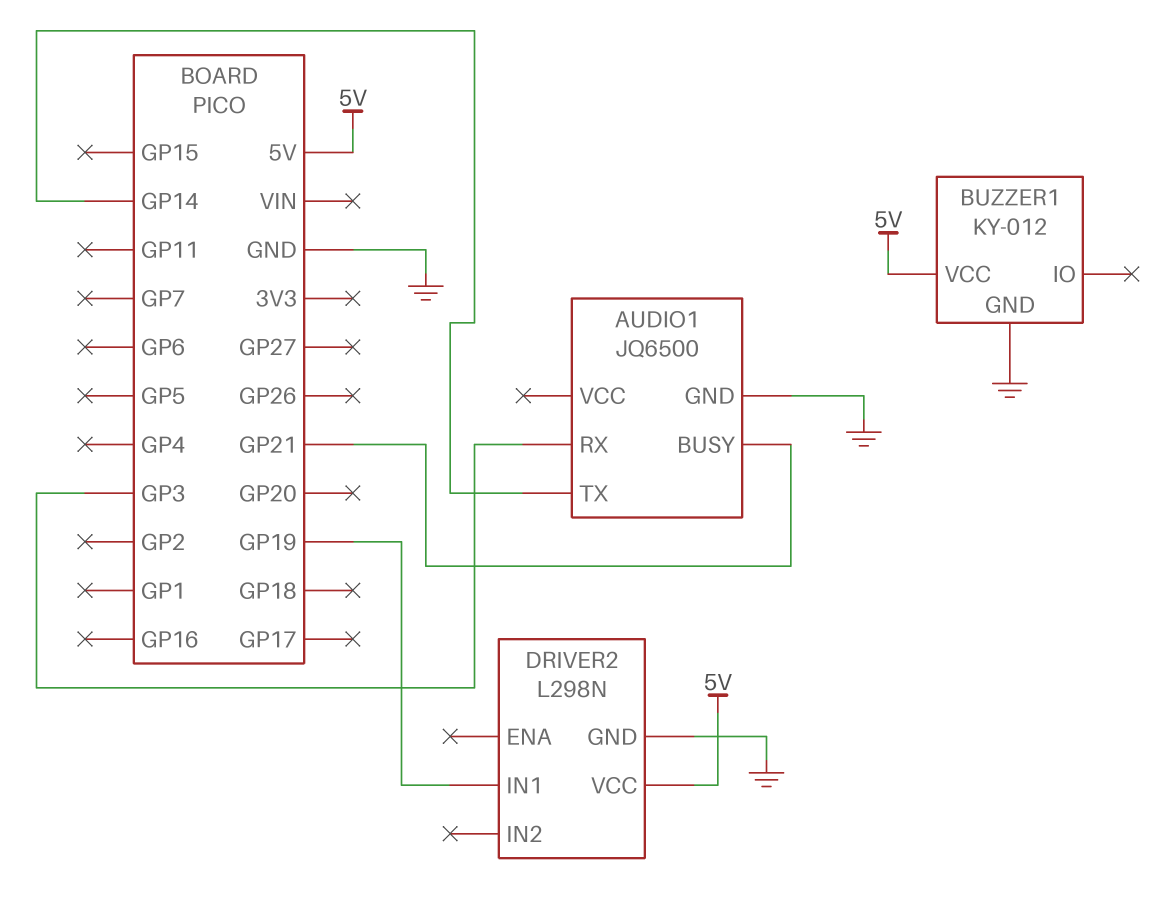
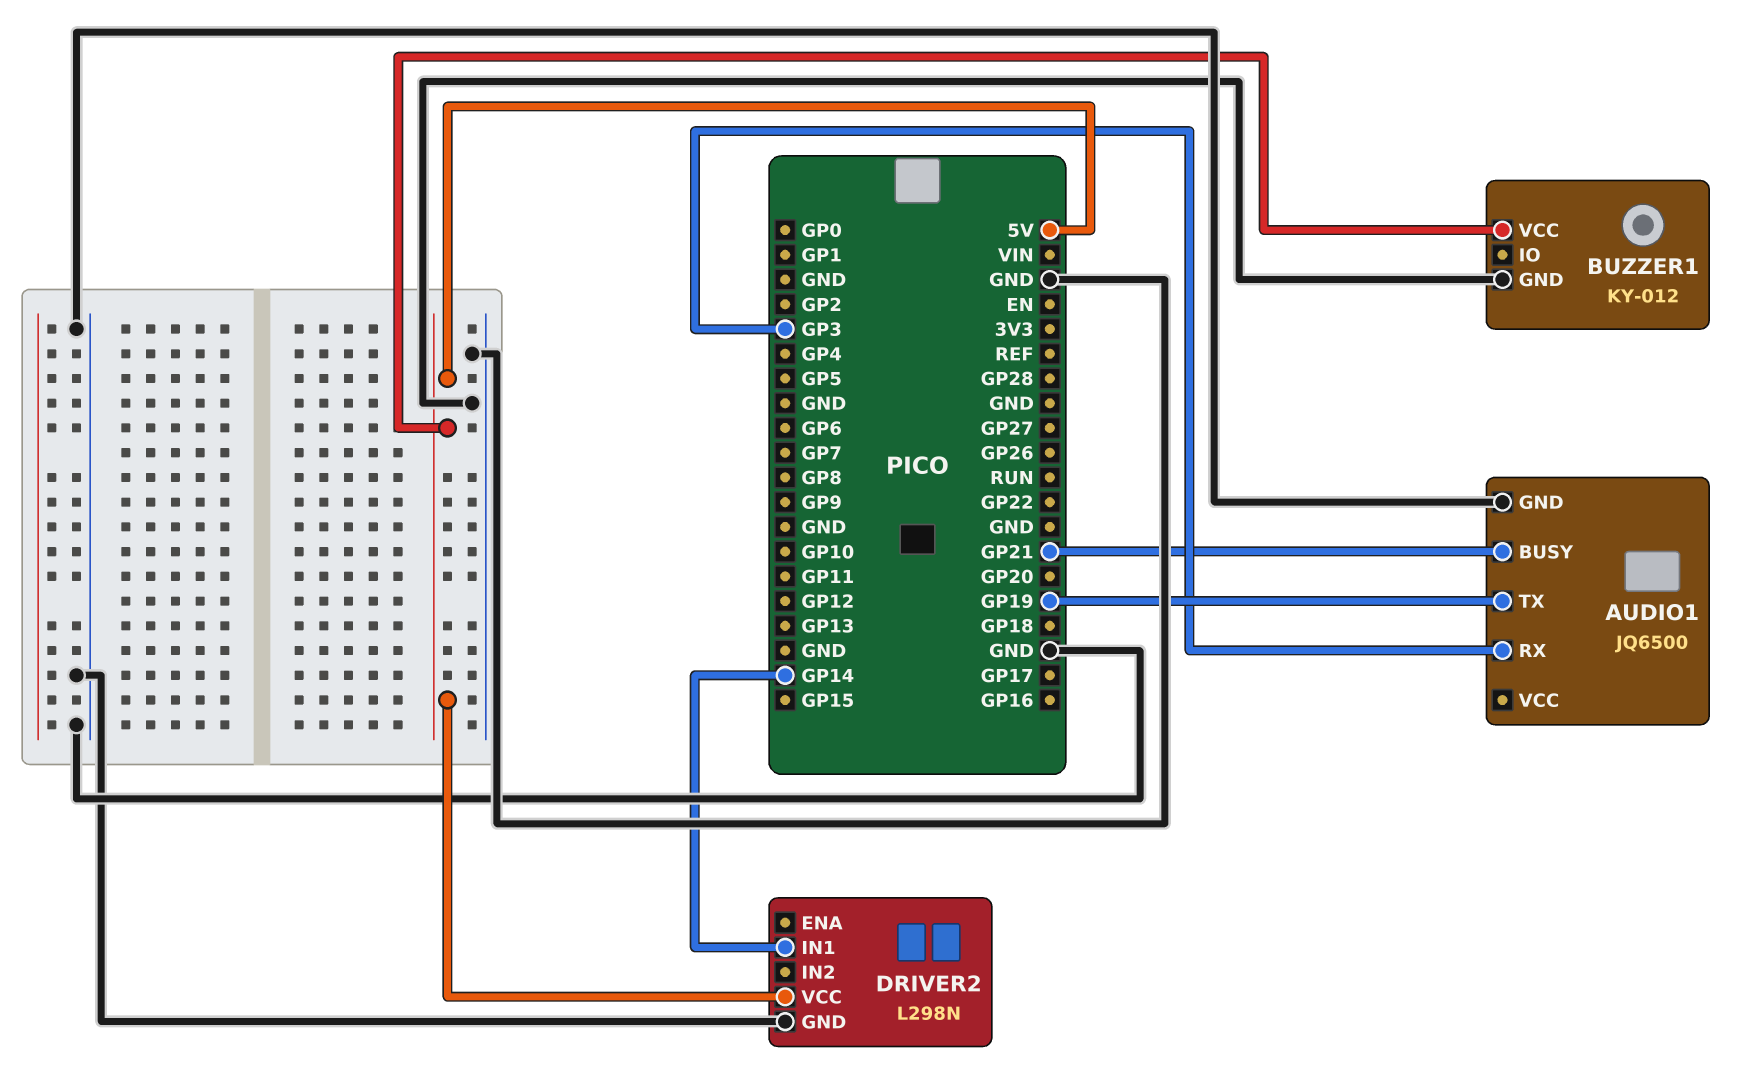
AUDIO1 pin TX: GP14 -> GP19
DRIVER2 pin IN1: GP19 -> GP14

